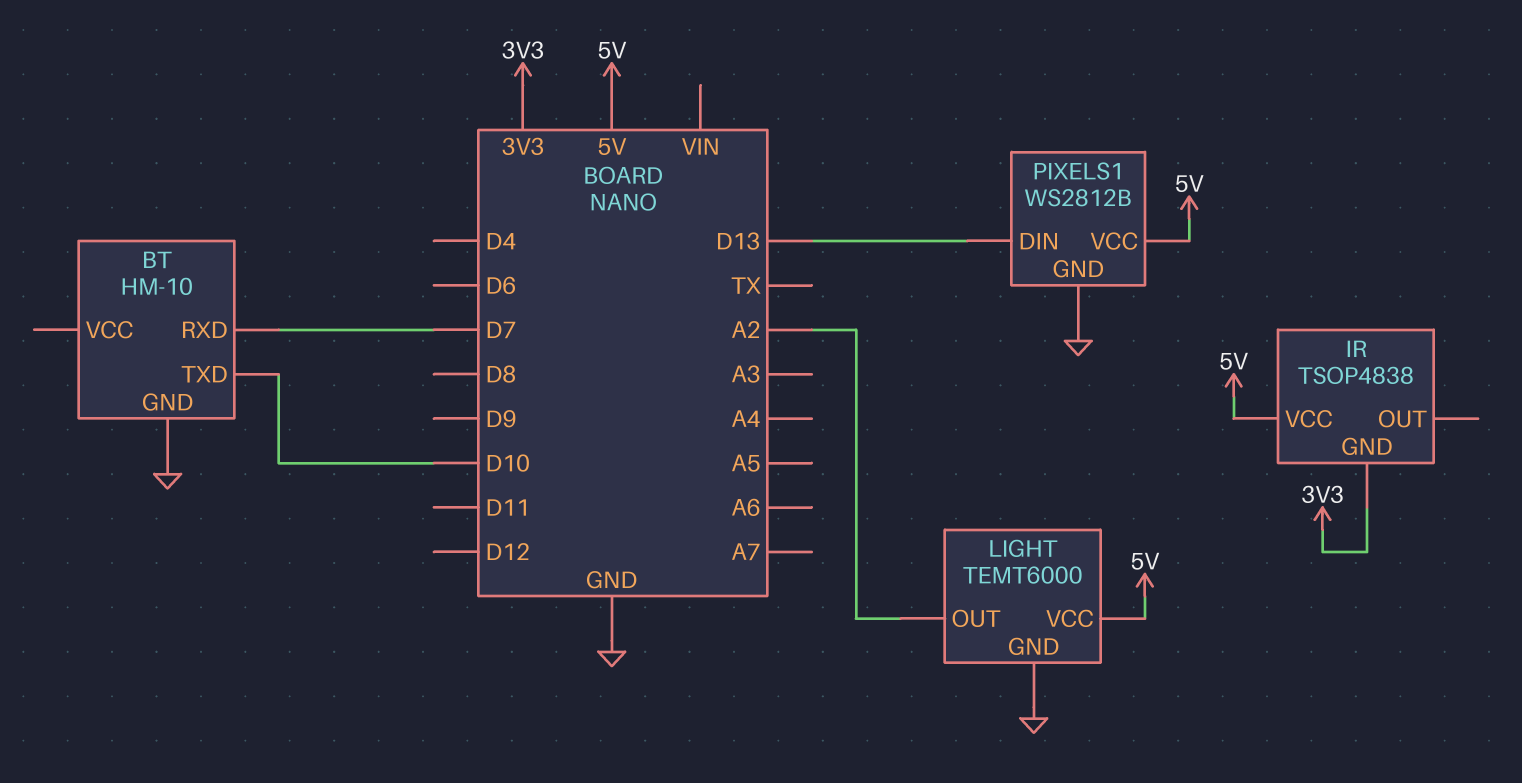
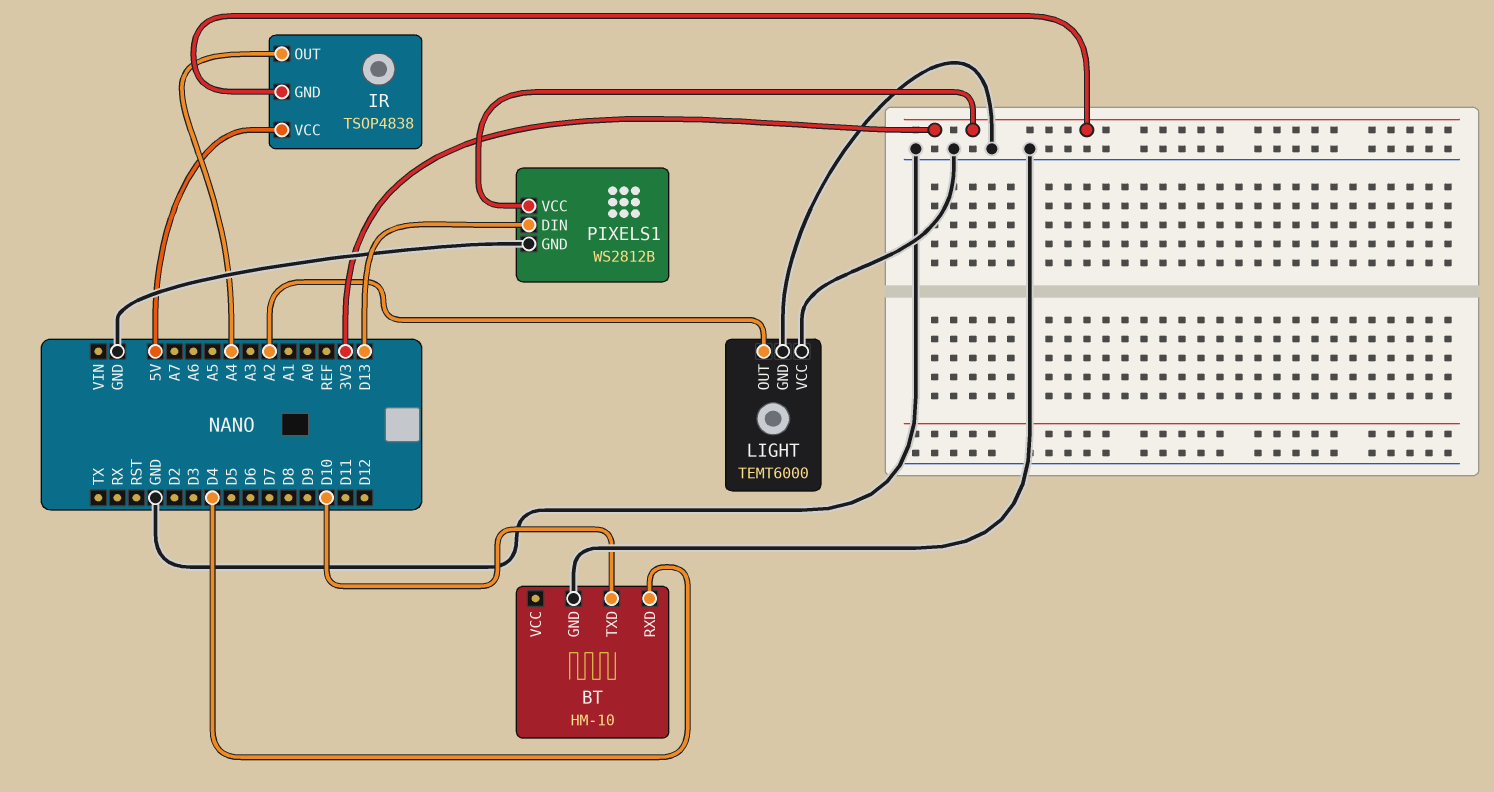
BT pin RXD: D7 -> D4
IR pin OUT: none -> A4
LIGHT pin VCC: 5V -> GND
PIXELS1 pin VCC: 5V -> 3V3

